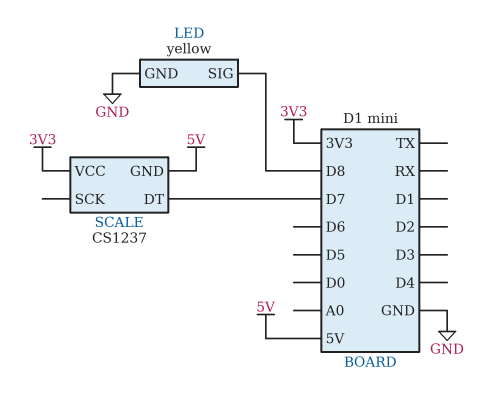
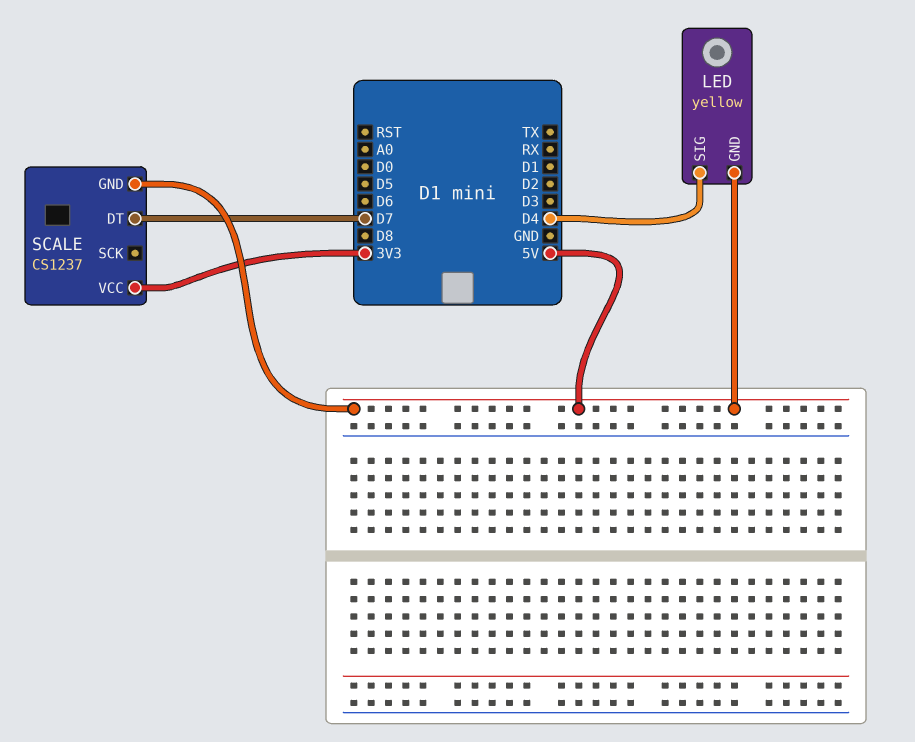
LED pin GND: GND -> 5V
LED pin SIG: D8 -> D4

